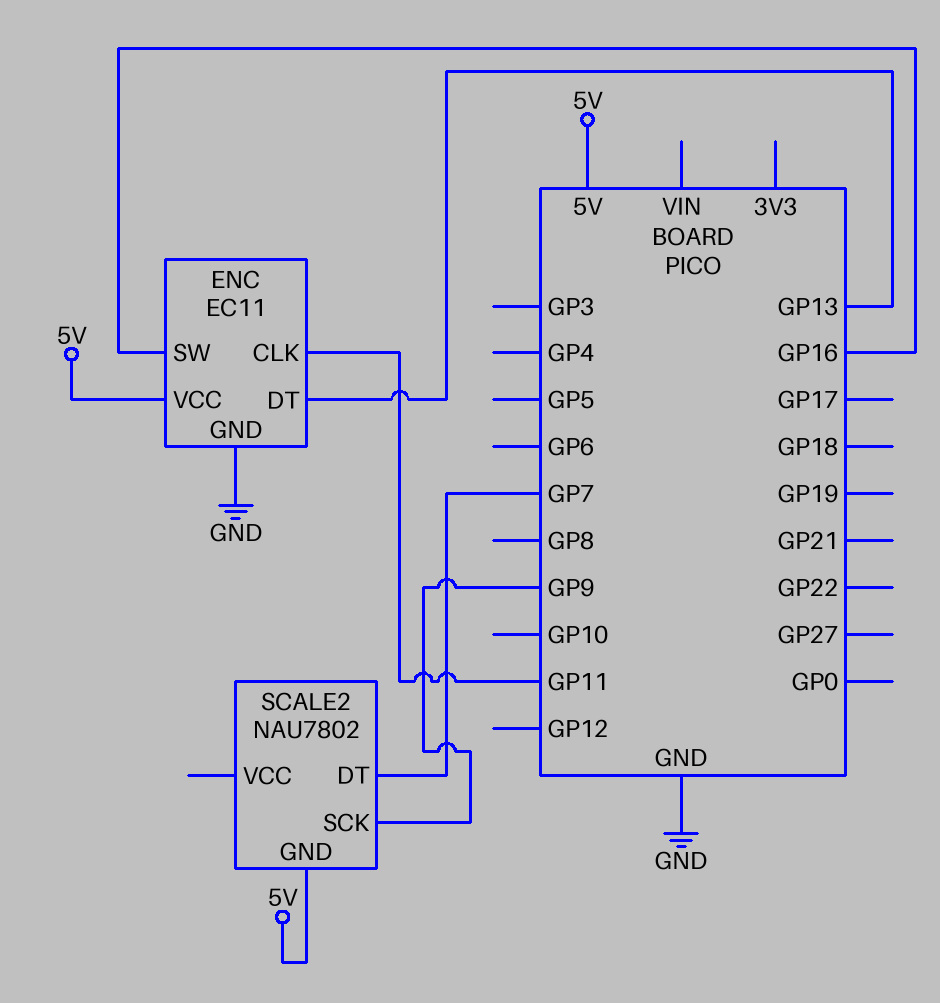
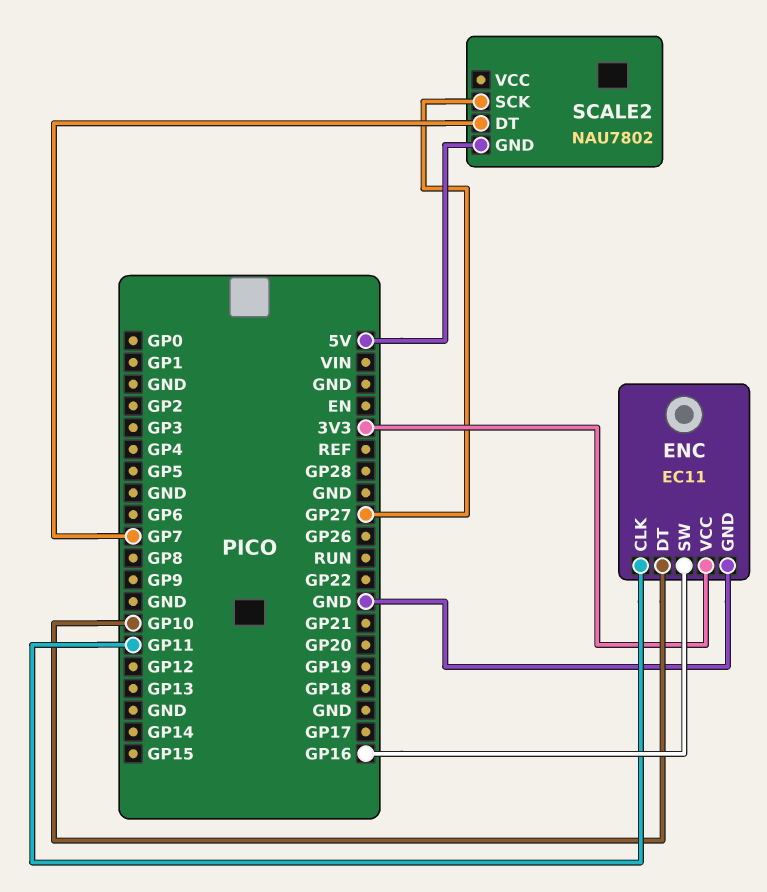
ENC pin DT: GP13 -> GP10
ENC pin VCC: 5V -> 3V3
SCALE2 pin SCK: GP9 -> GP27

